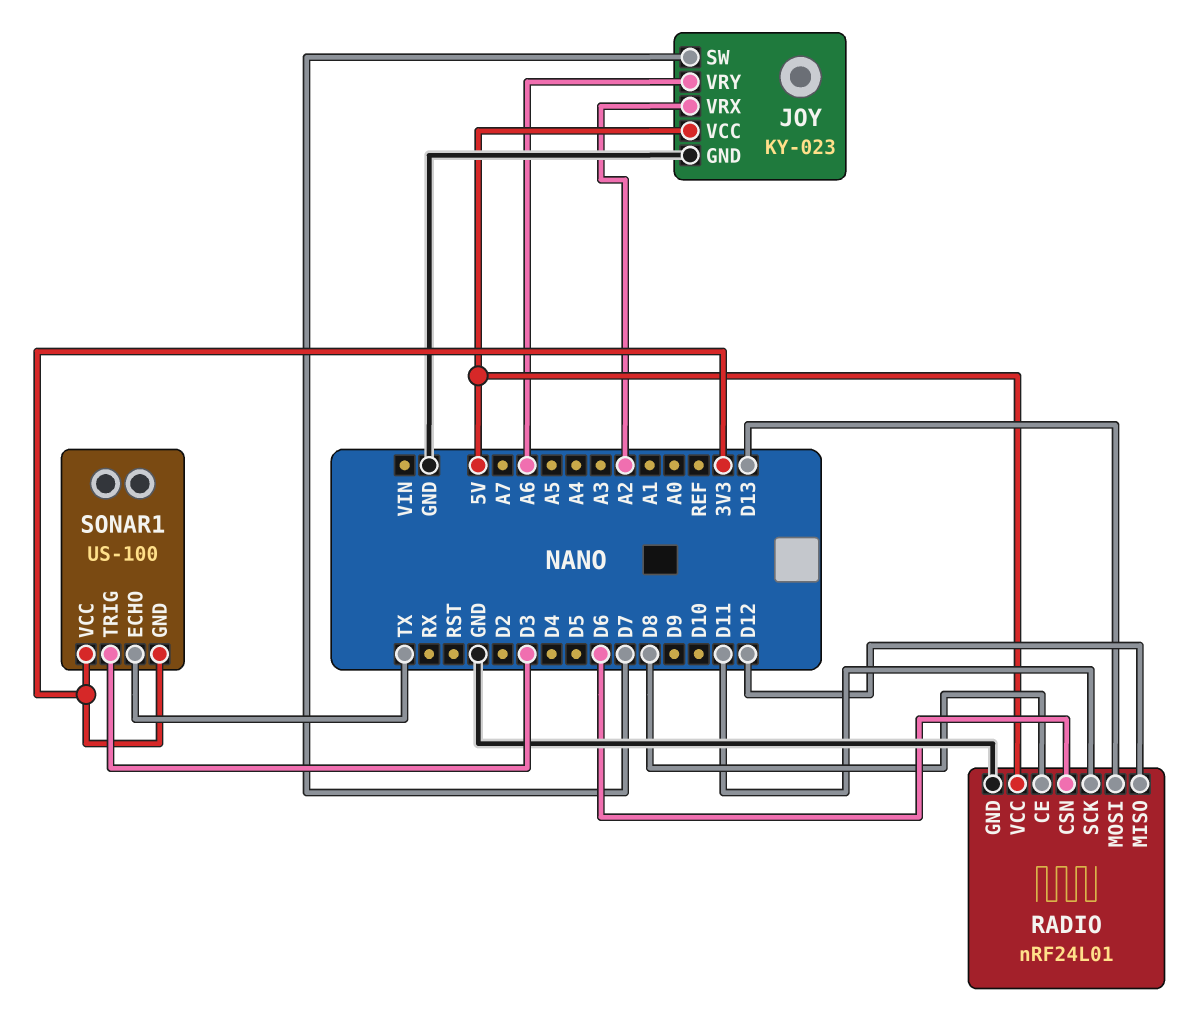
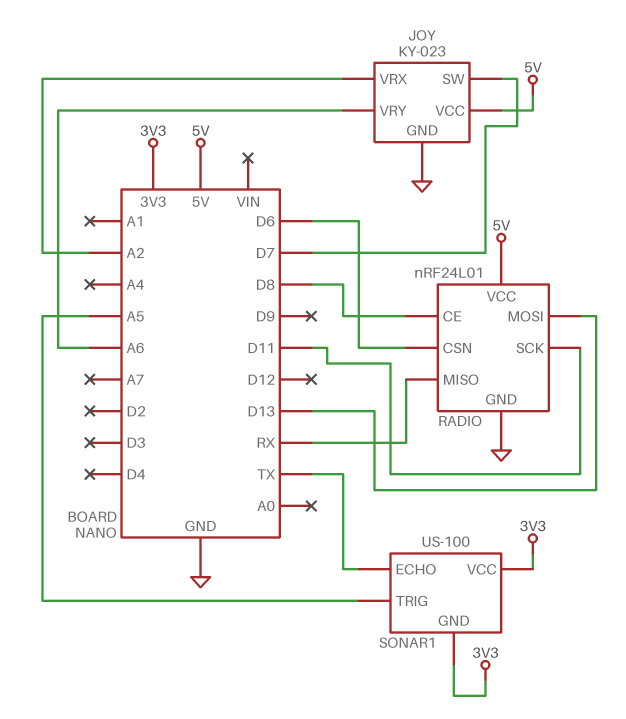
RADIO pin MISO: D12 -> RX
SONAR1 pin TRIG: D3 -> A5

